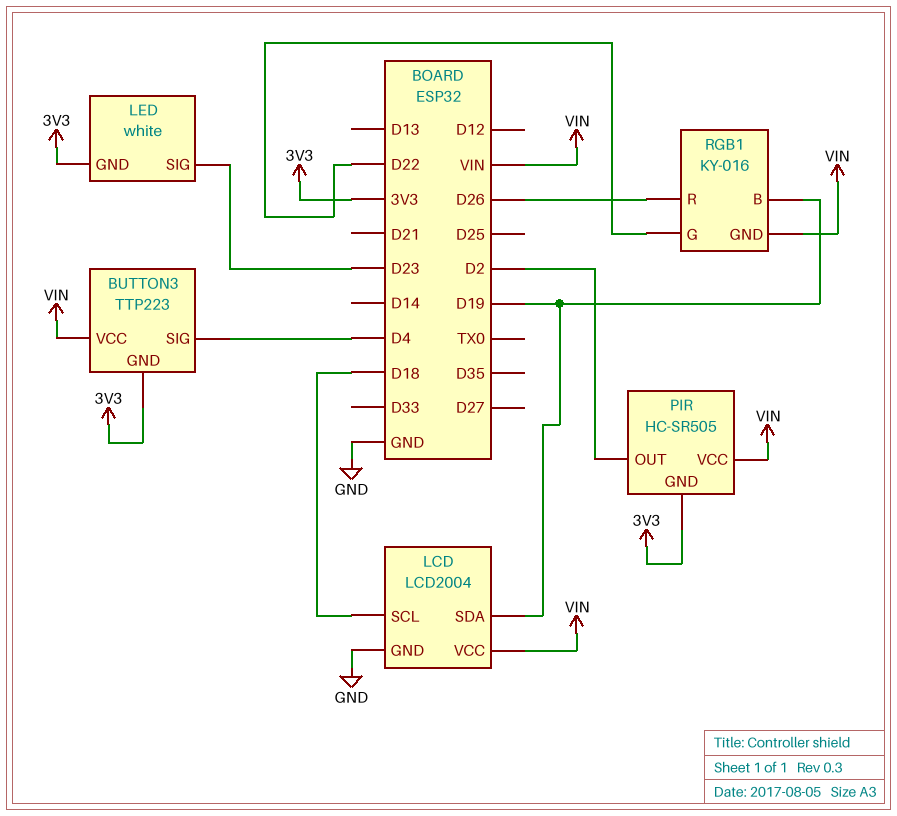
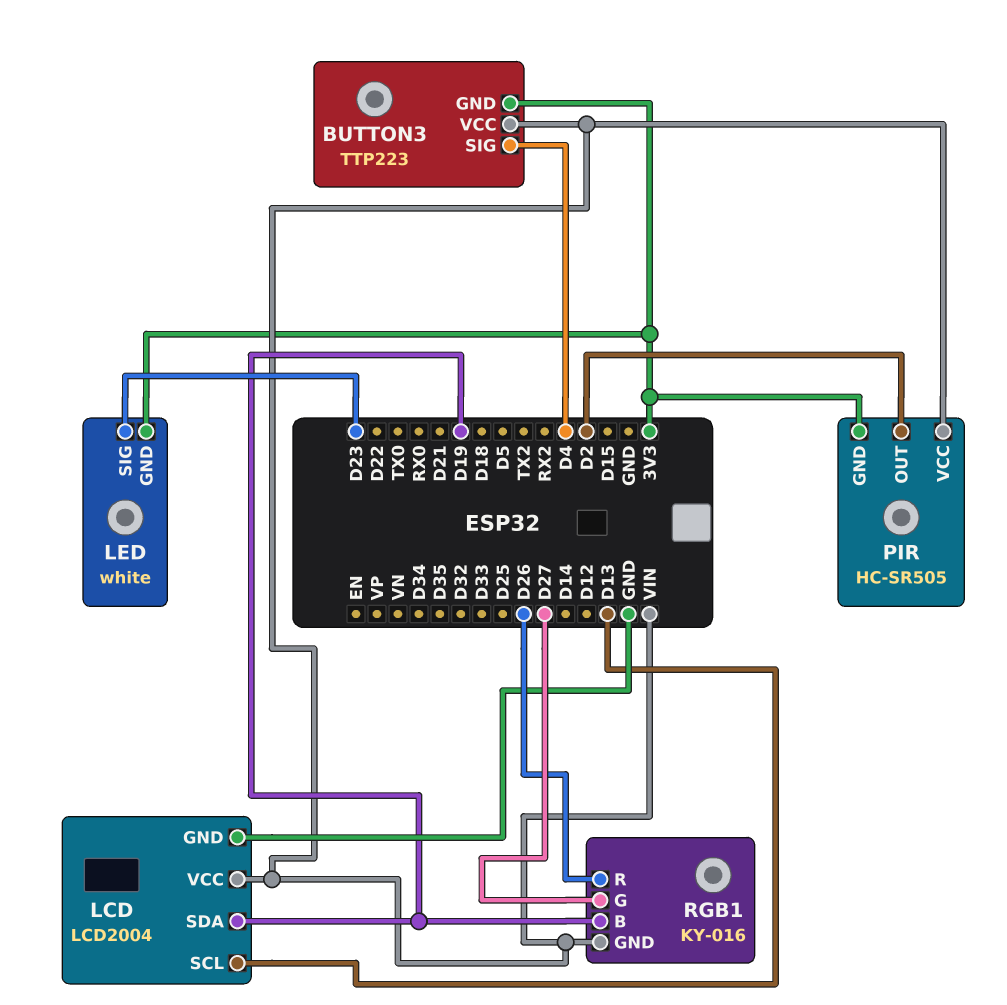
LCD pin SCL: D18 -> D13
RGB1 pin G: D22 -> D27

